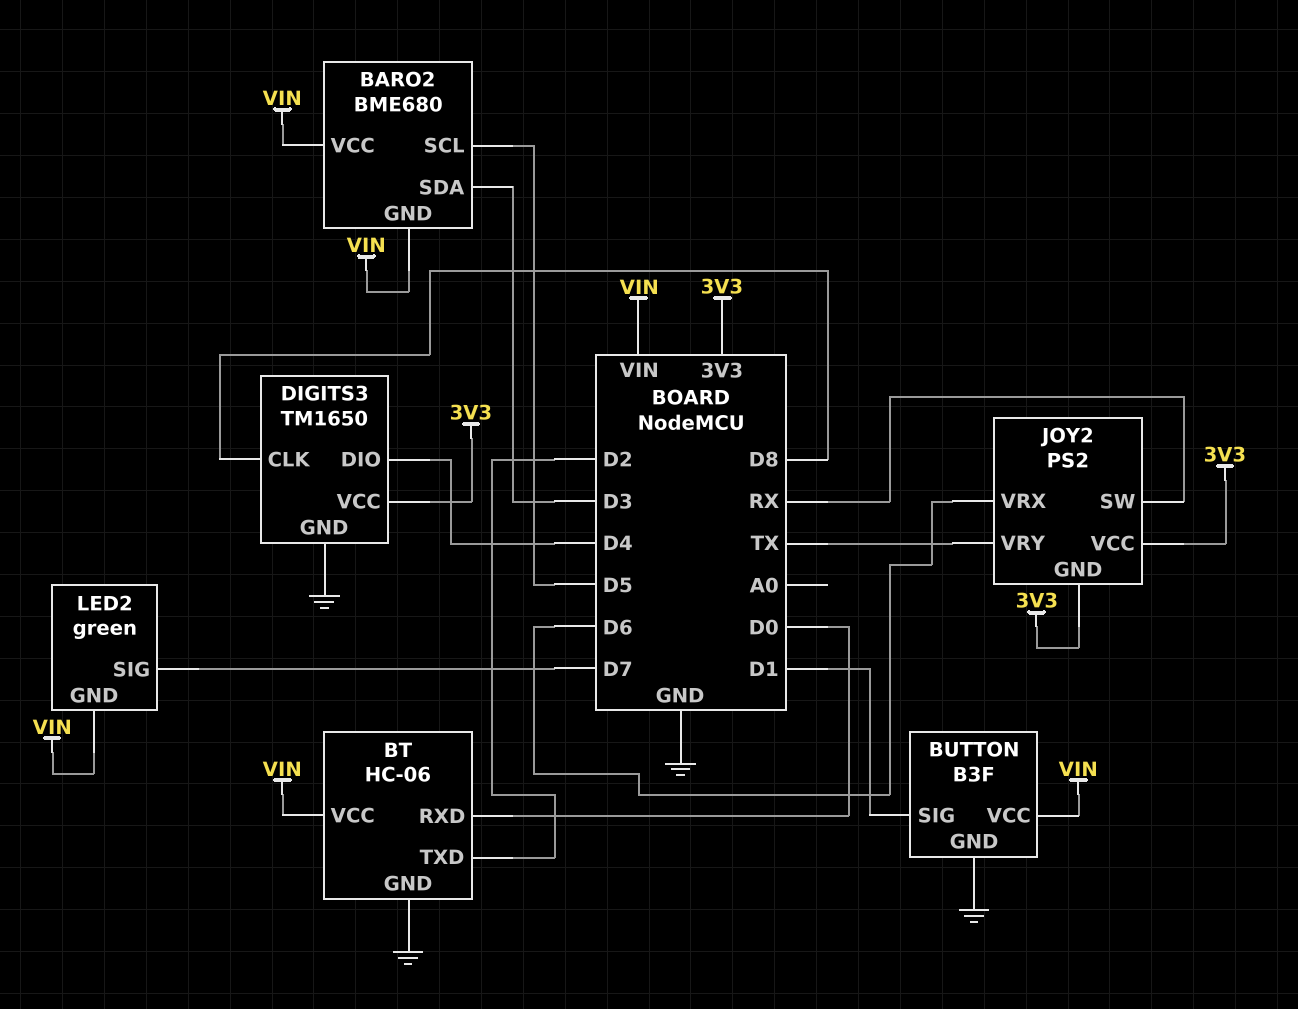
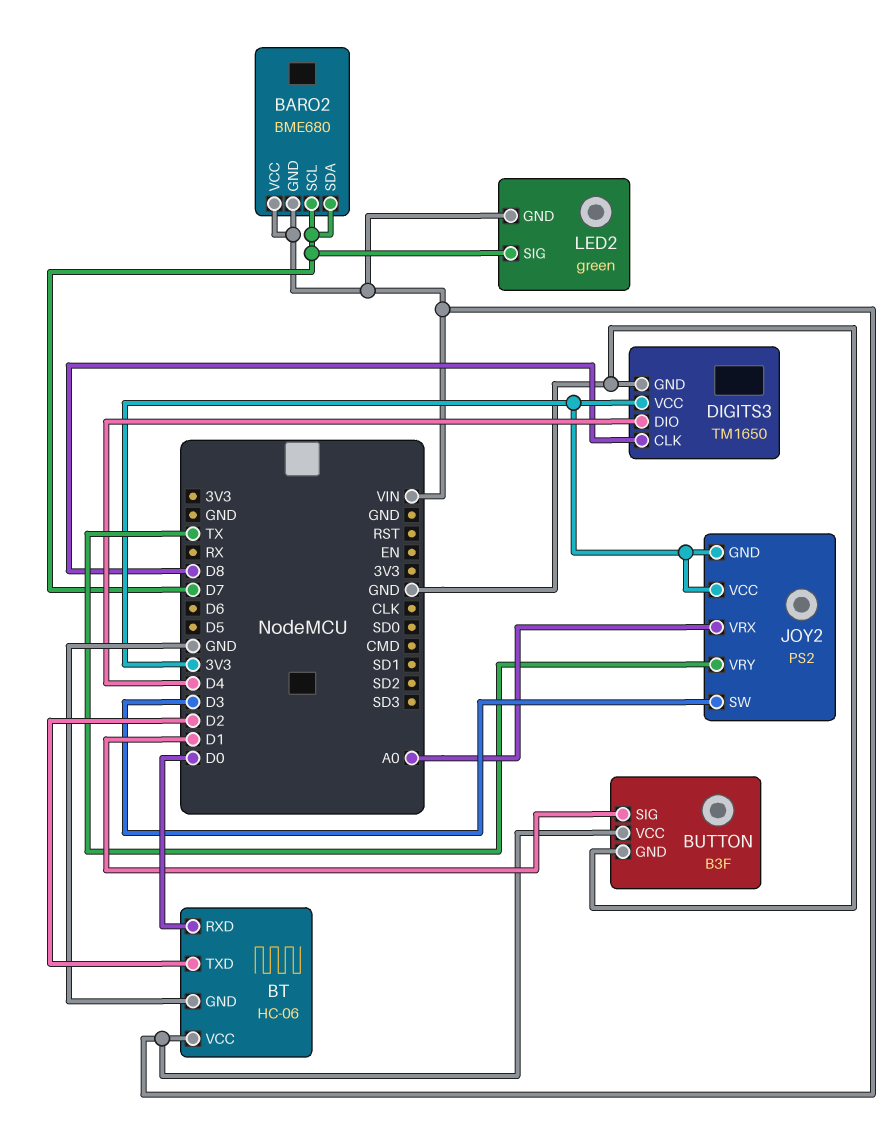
BARO2 pin SCL: D5 -> D7
BARO2 pin SDA: D3 -> D7
JOY2 pin SW: RX -> D3
JOY2 pin VRX: D6 -> A0

